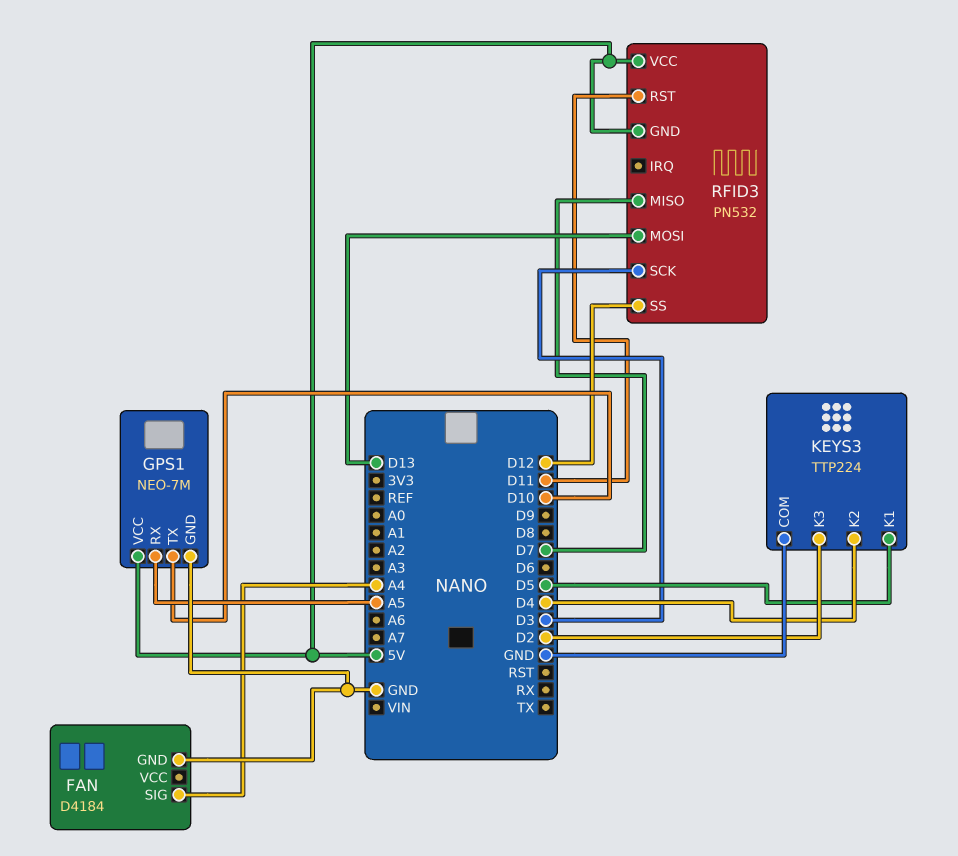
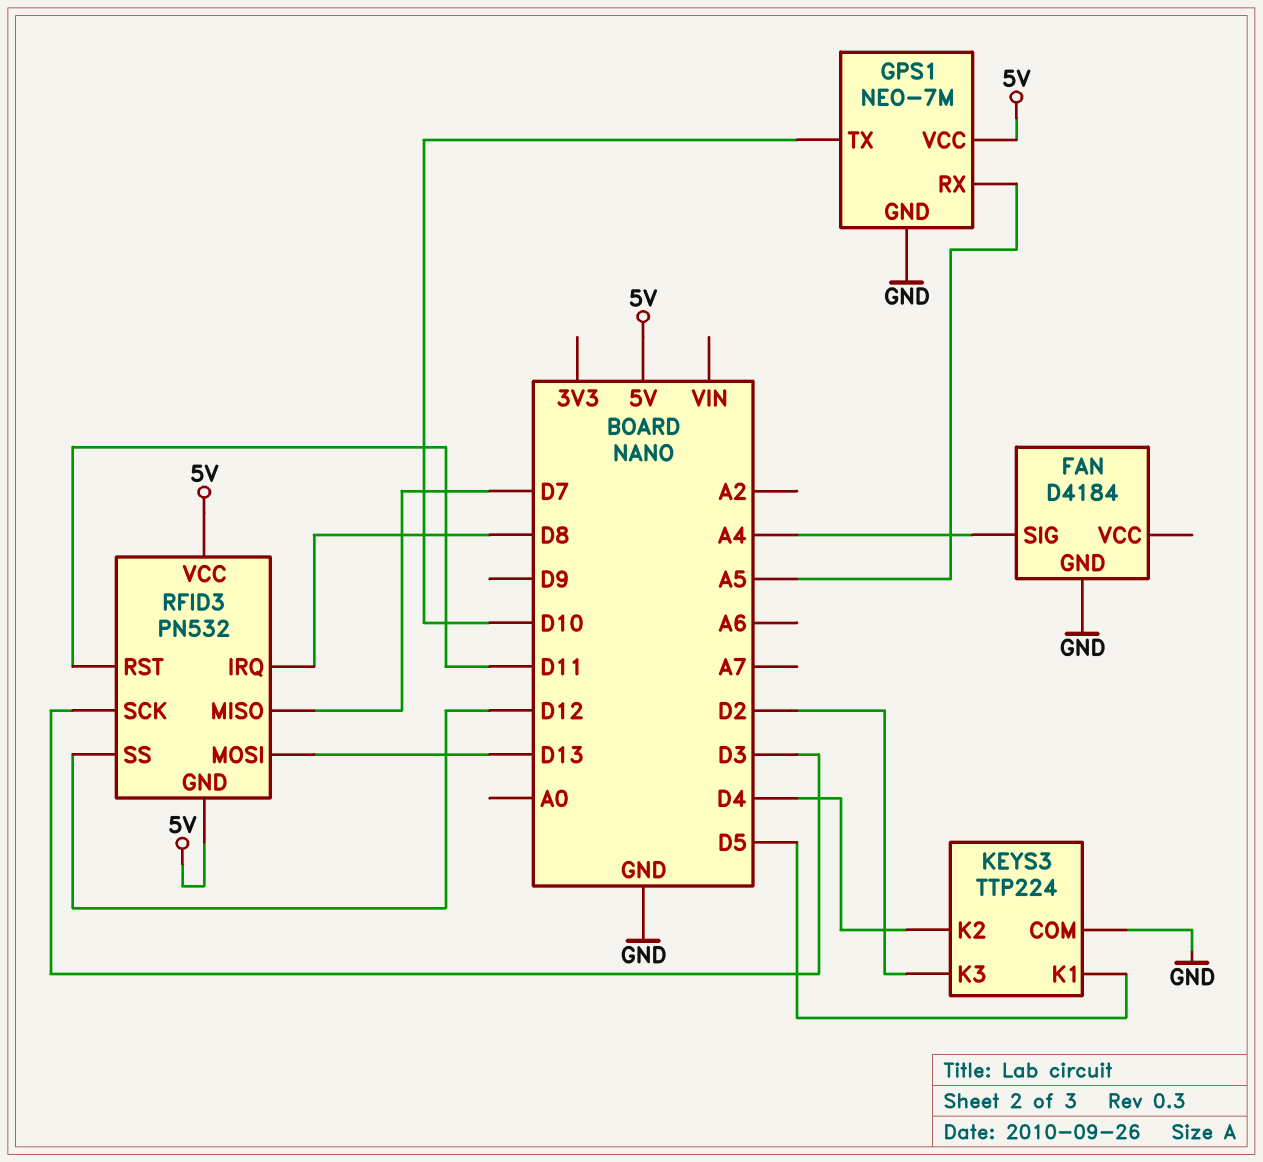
RFID3 pin IRQ: none -> D8

